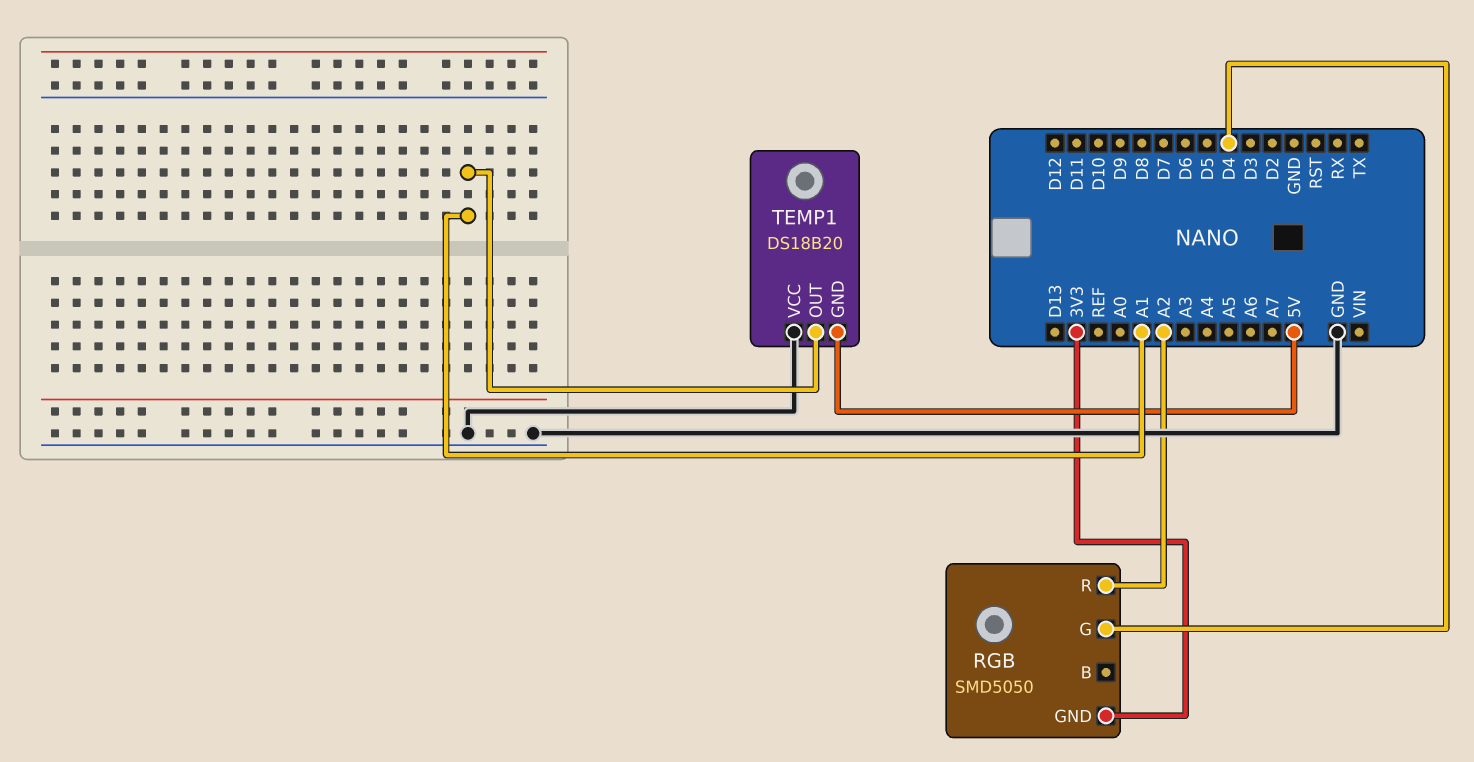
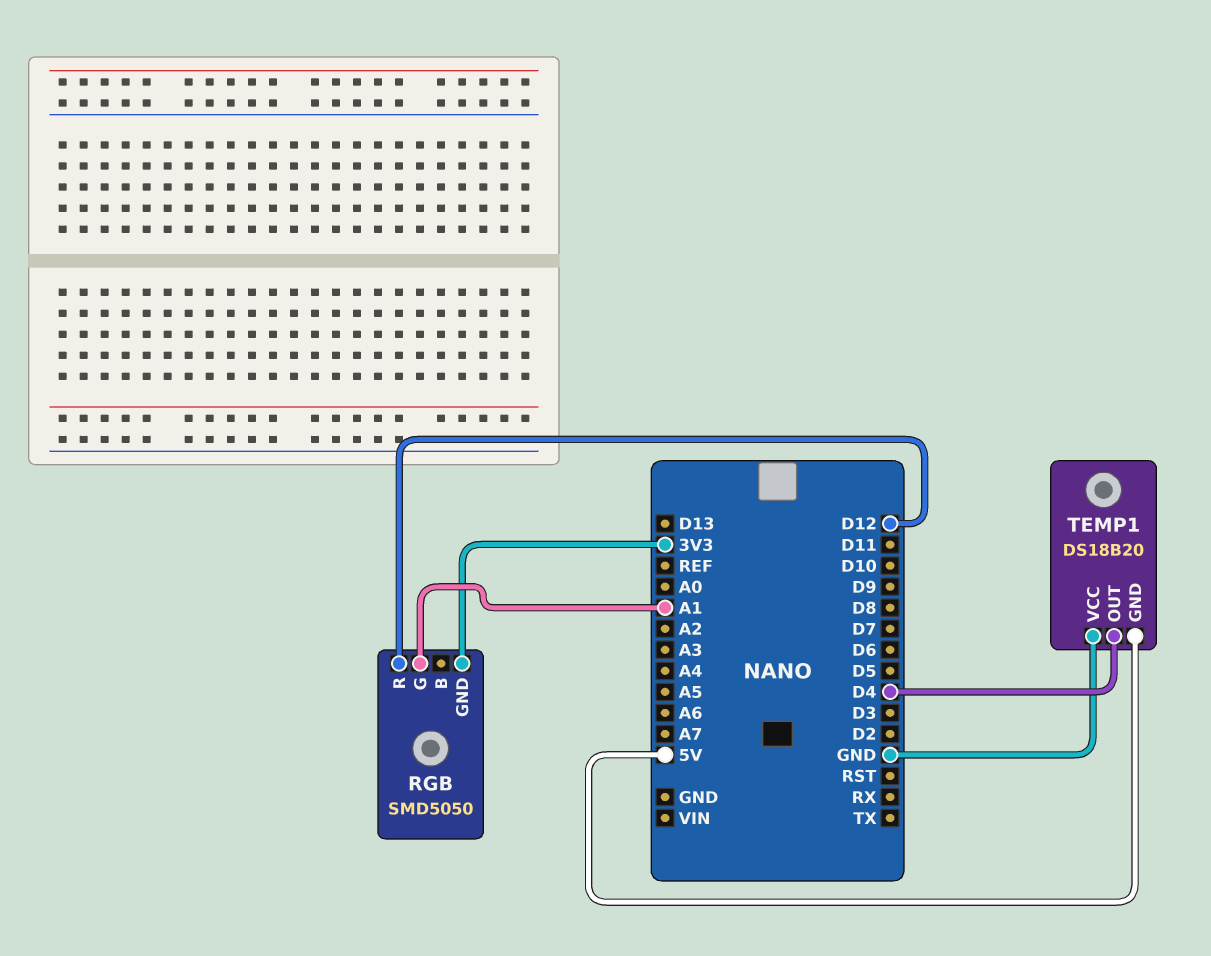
RGB pin G: D4 -> A1
RGB pin R: A2 -> D12
TEMP1 pin OUT: A1 -> D4

